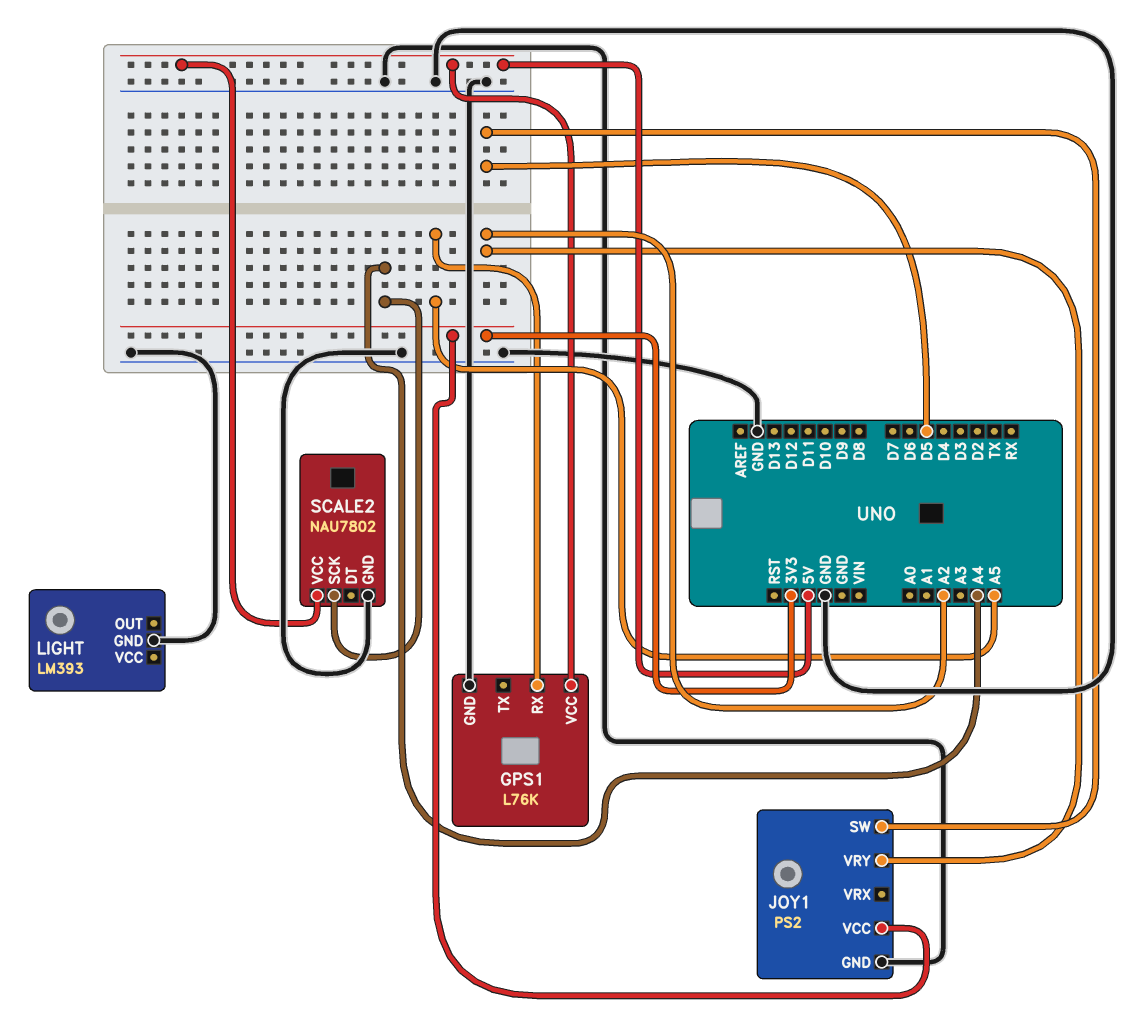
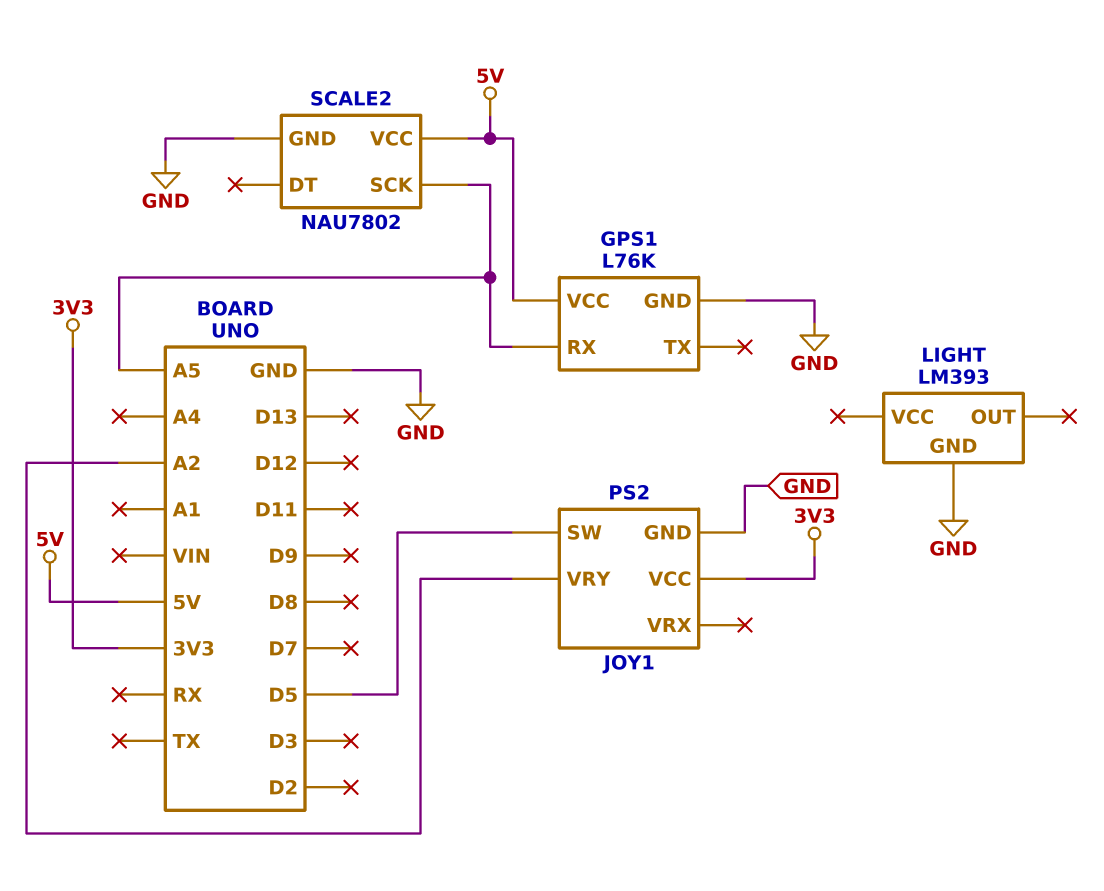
SCALE2 pin SCK: A4 -> A5

